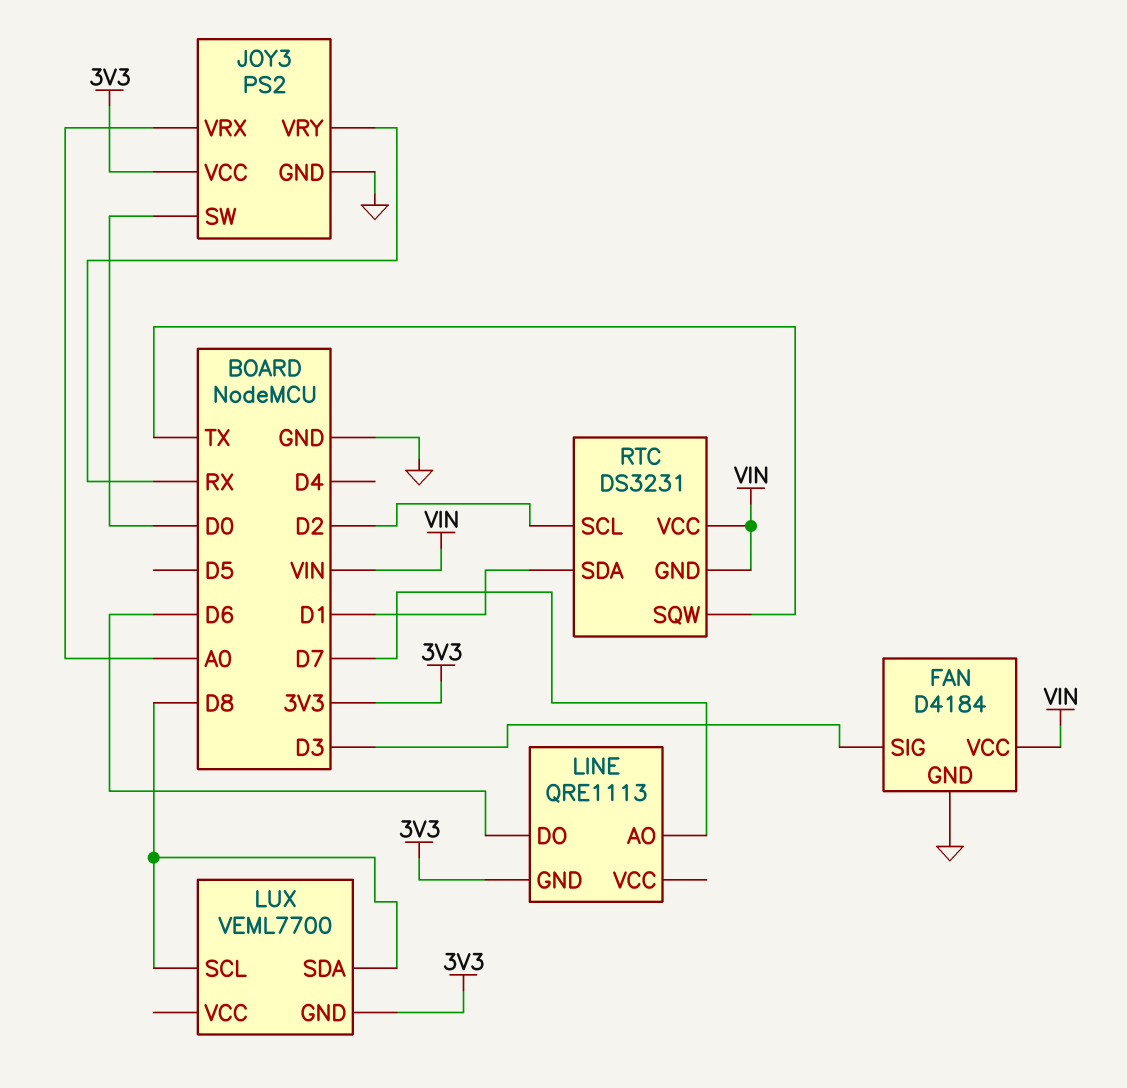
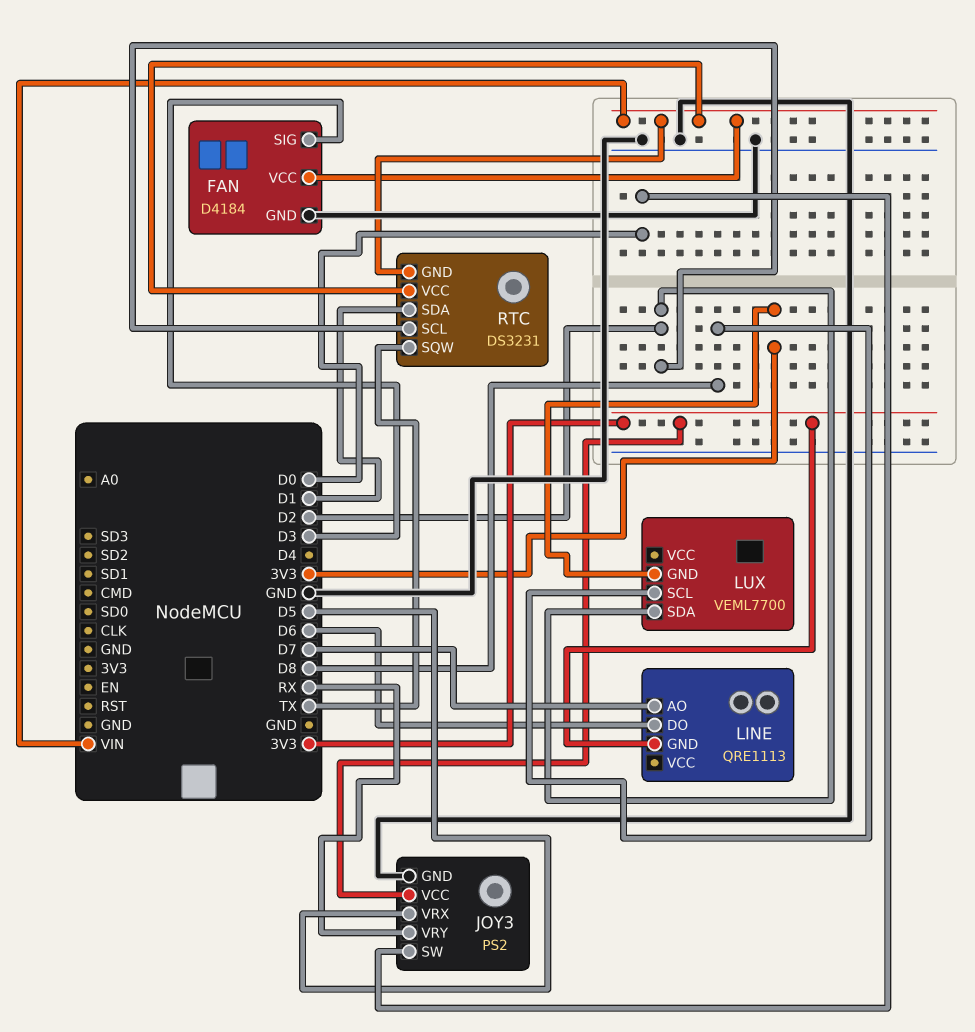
JOY3 pin VRX: A0 -> D5
LUX pin SDA: D8 -> D2

